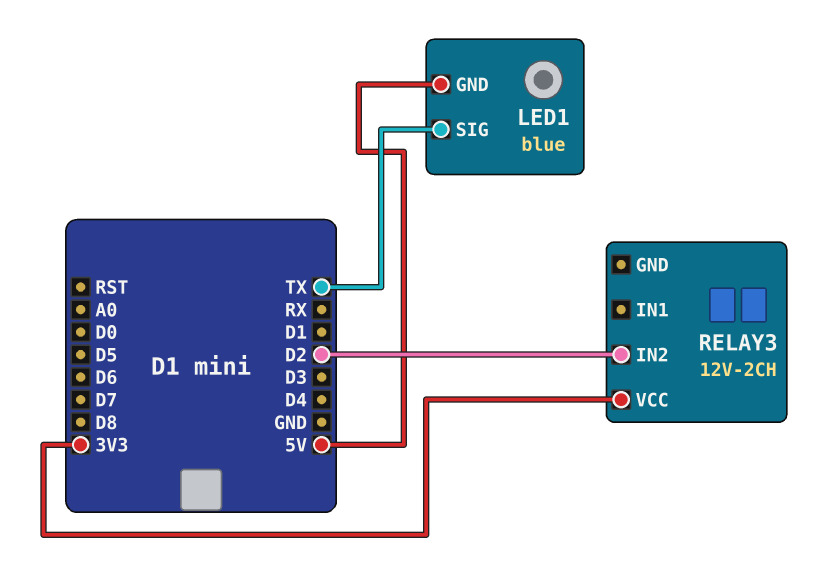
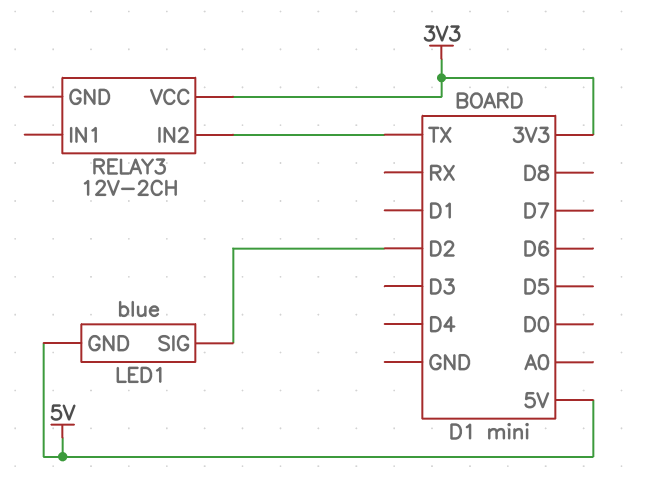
LED1 pin SIG: TX -> D2
RELAY3 pin IN2: D2 -> TX

